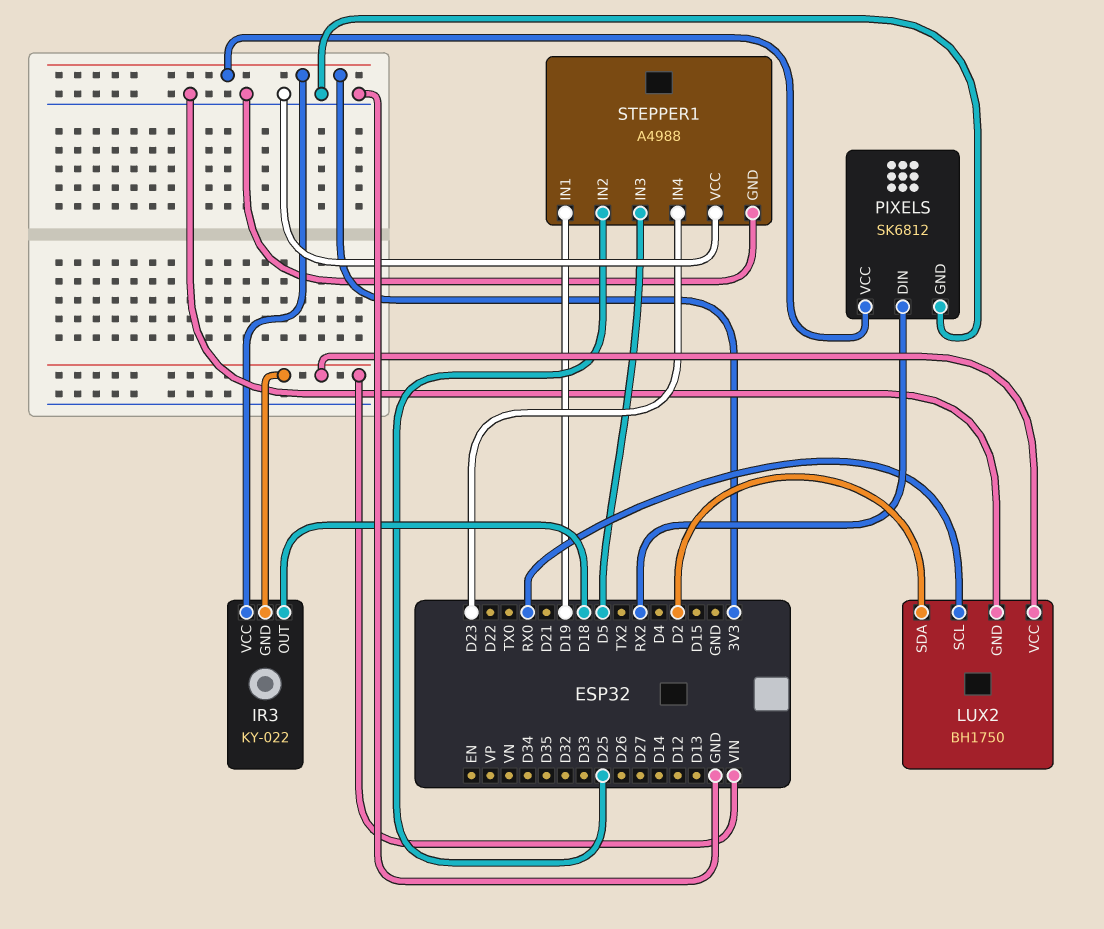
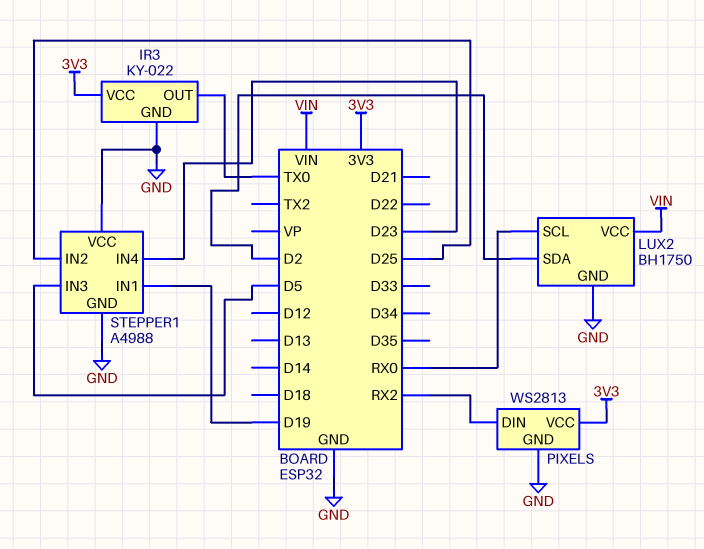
IR3 pin GND: VIN -> GND
IR3 pin OUT: D18 -> TX0
PIXELS: SK6812 -> WS2813

